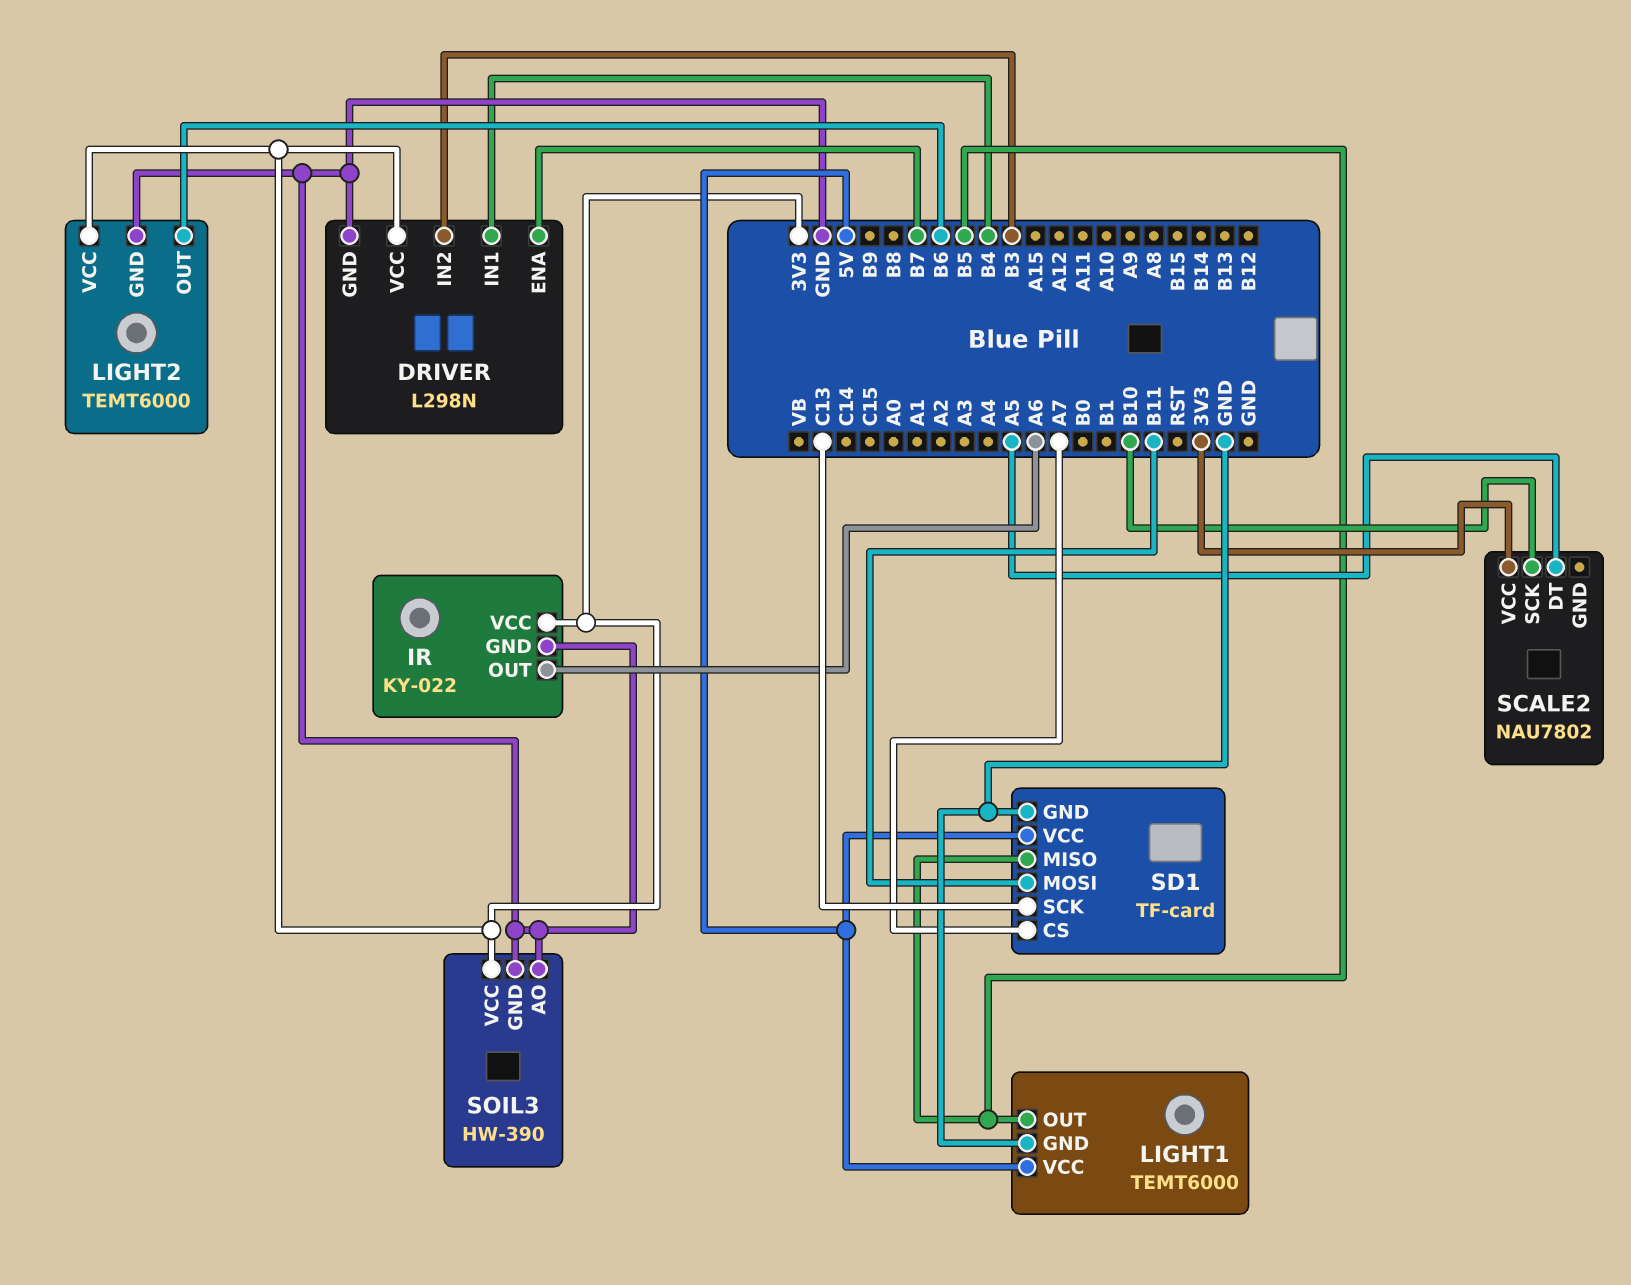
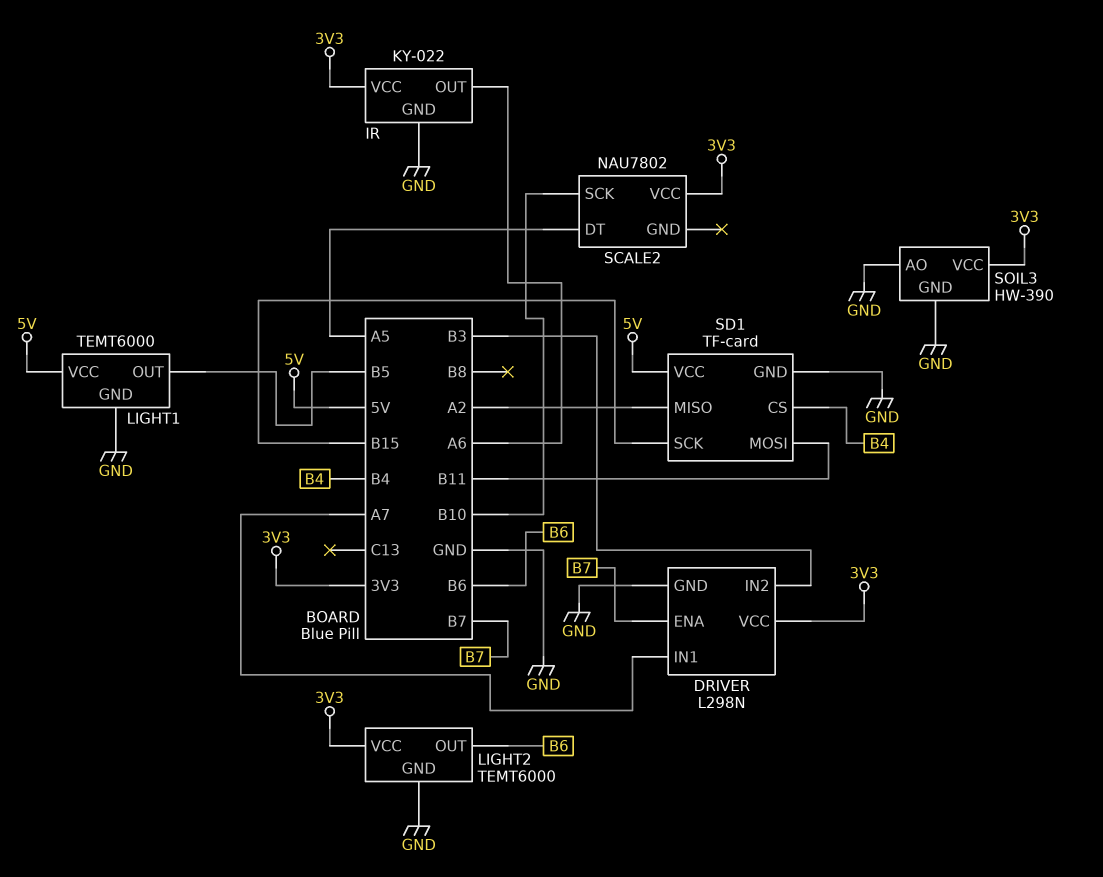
DRIVER pin IN1: B4 -> A7
SD1 pin CS: A7 -> B4
SD1 pin MISO: B5 -> A2
SD1 pin SCK: C13 -> B15

